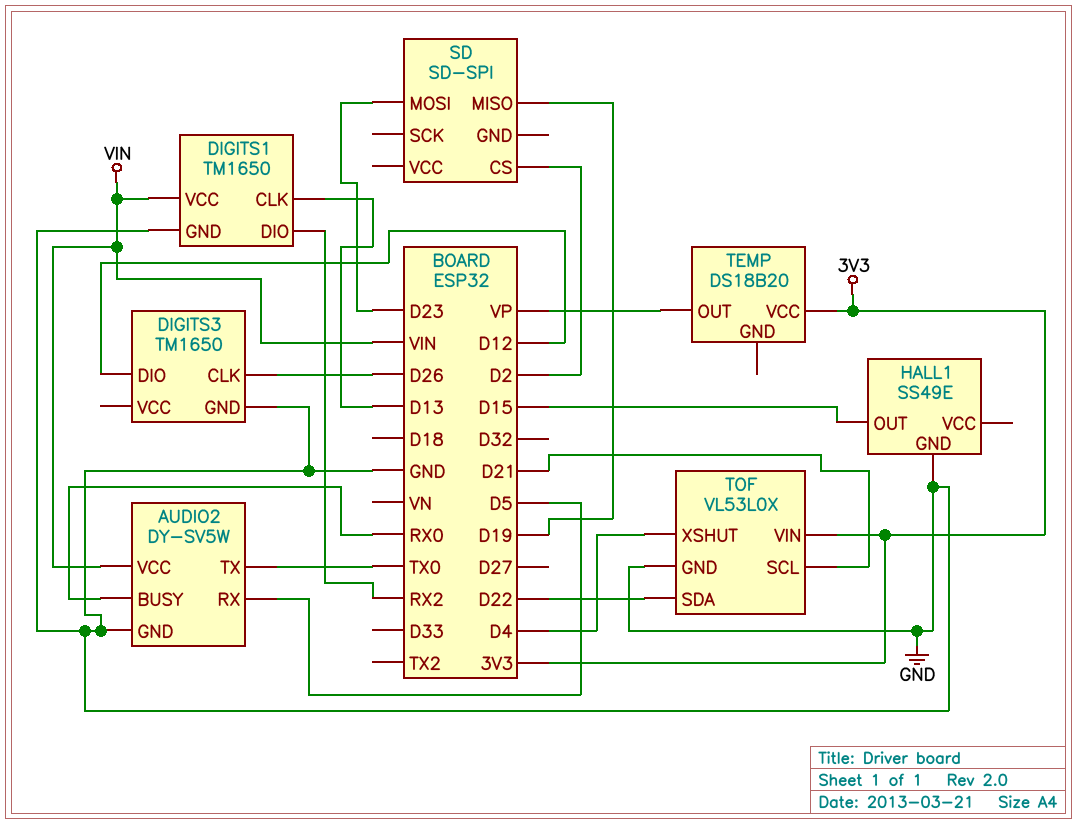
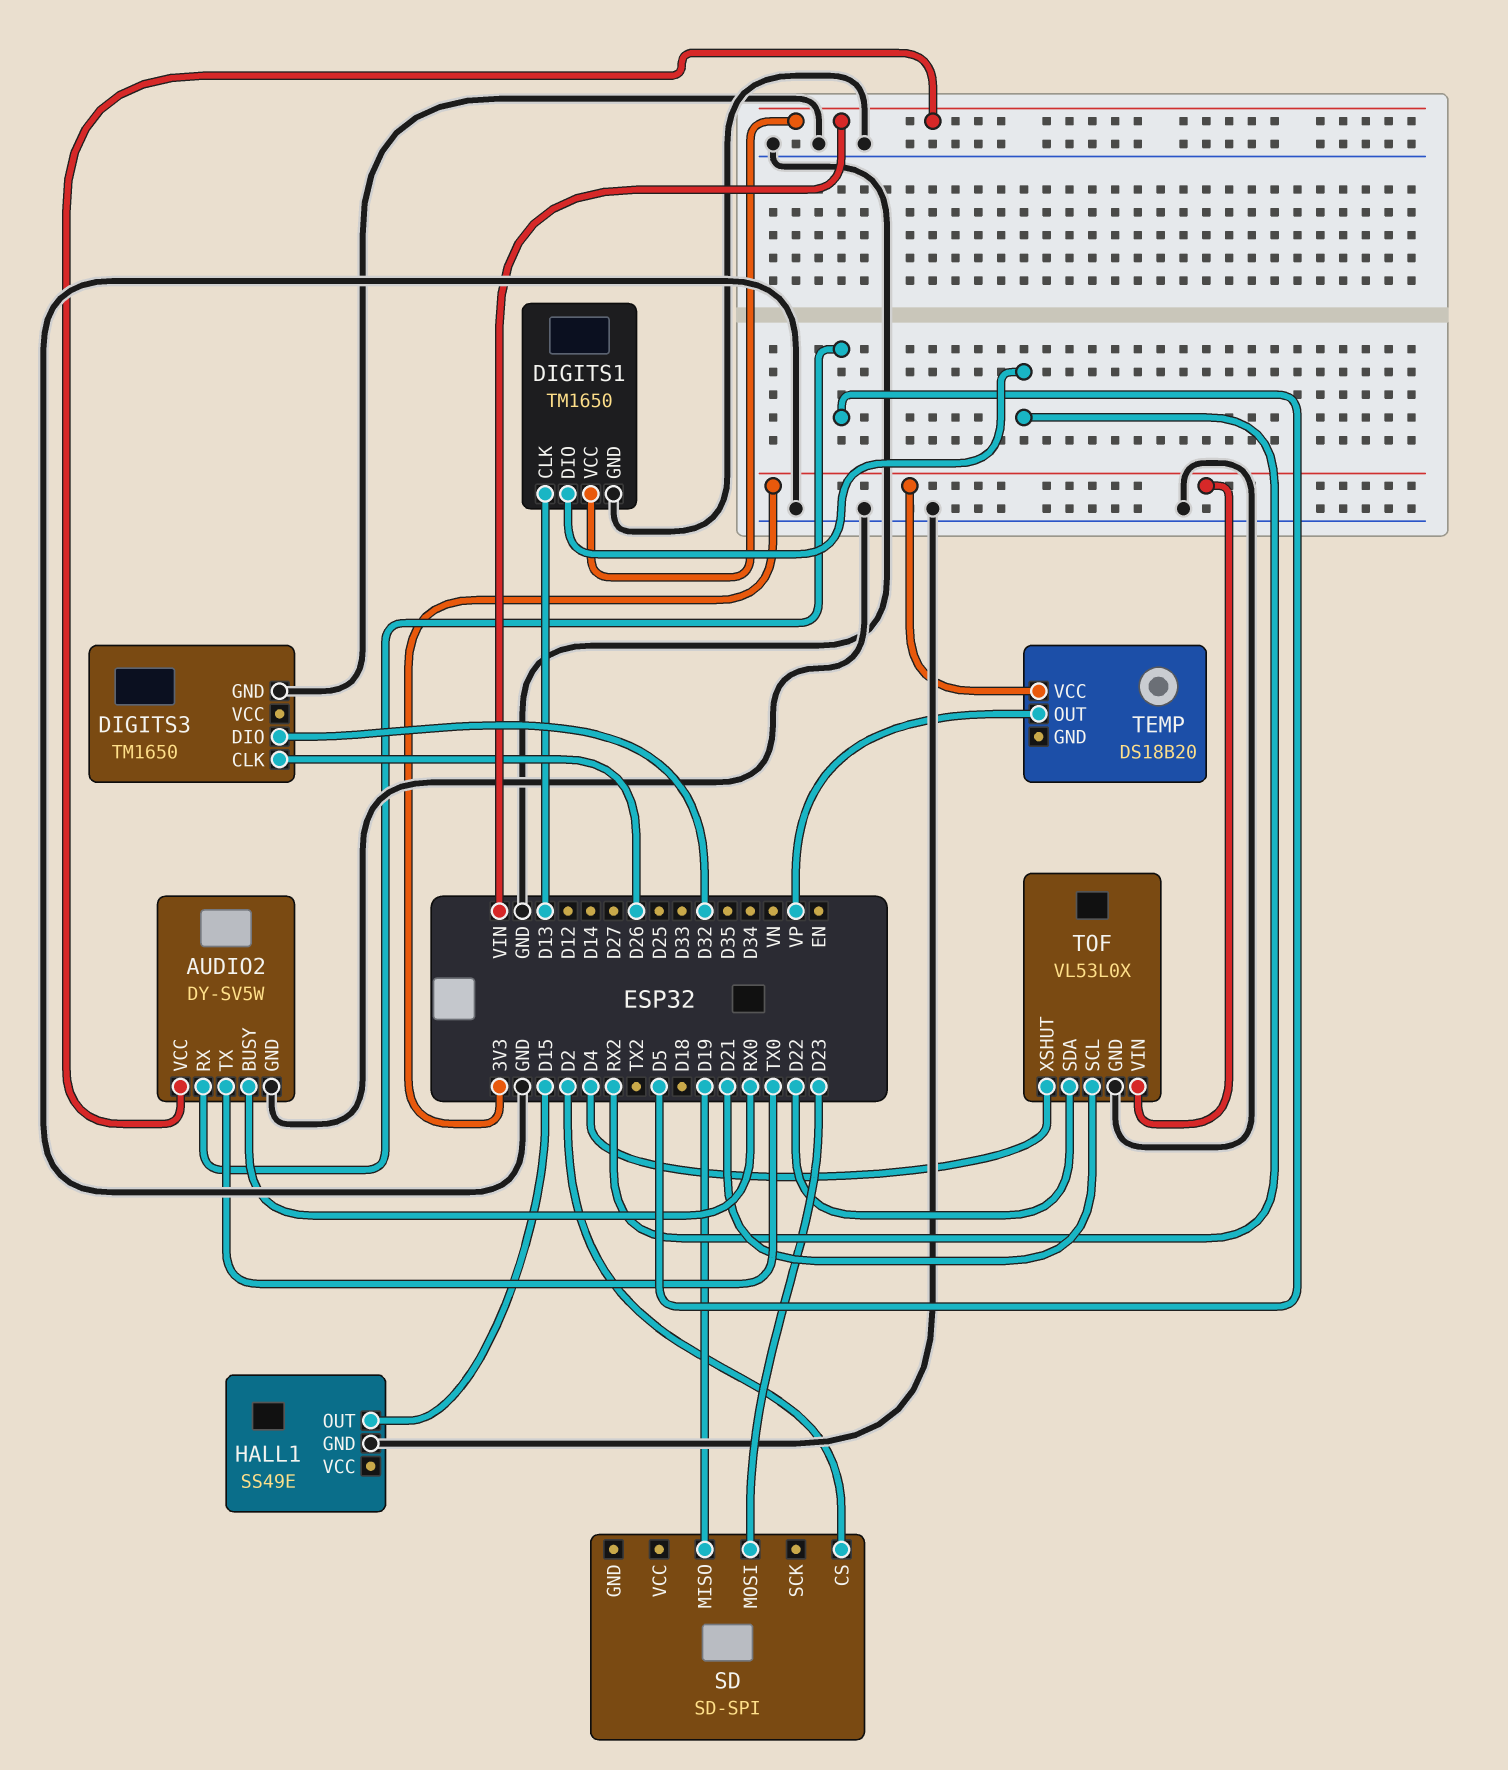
DIGITS3 pin DIO: D12 -> D32

